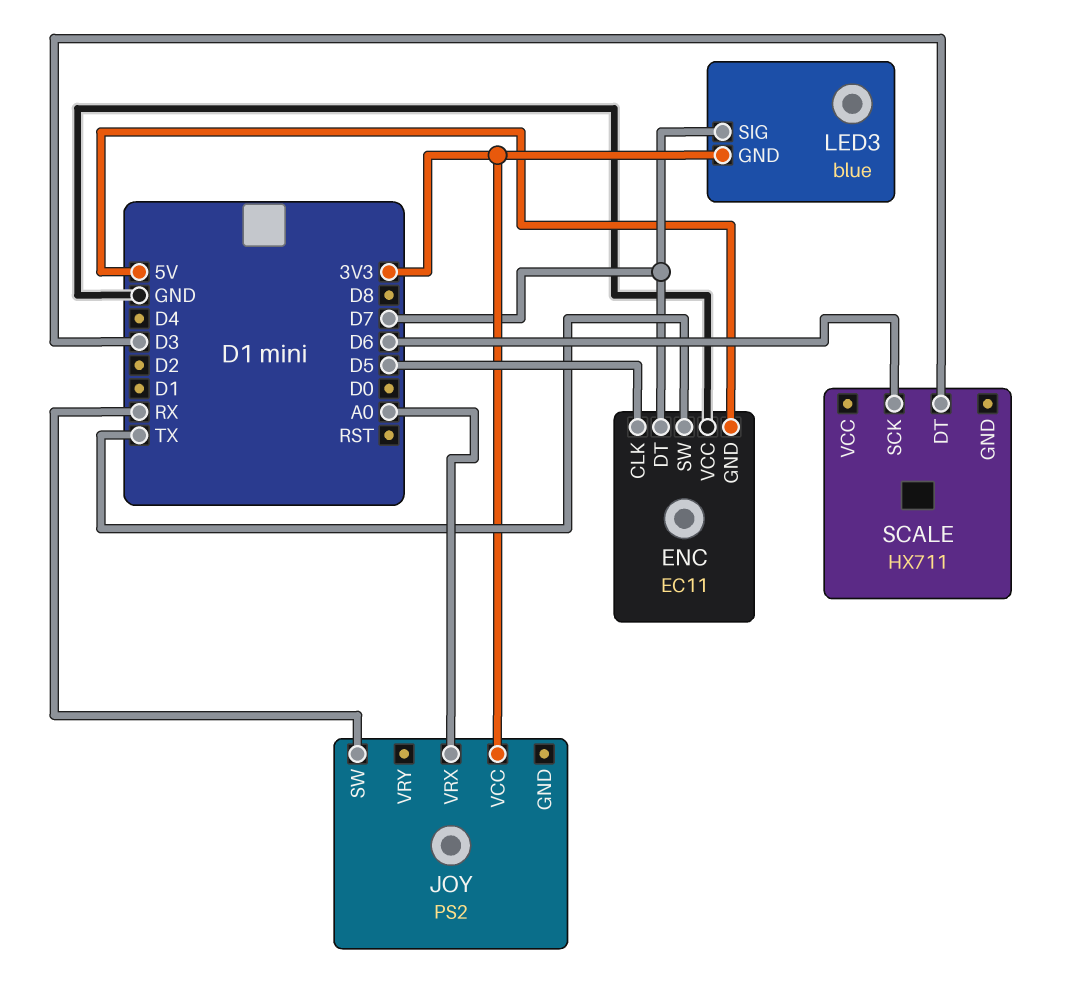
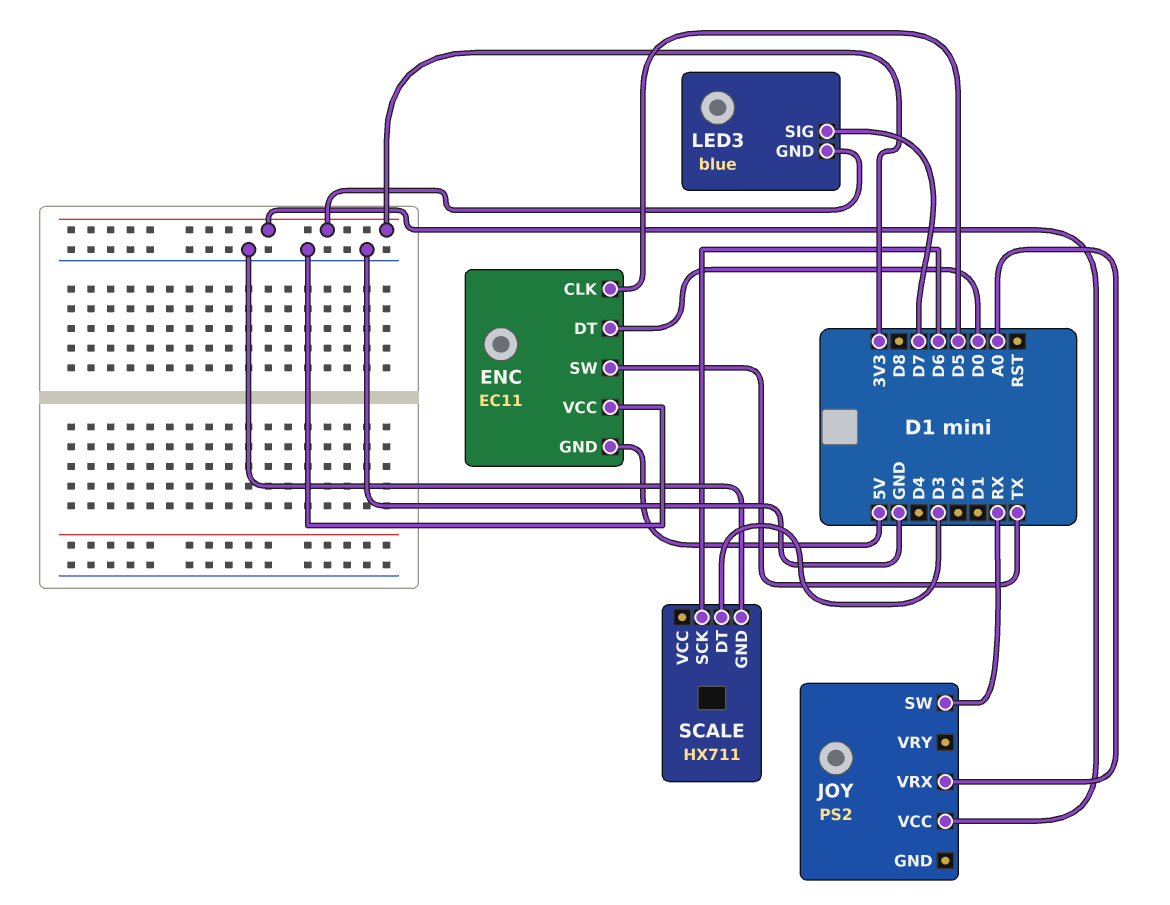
ENC pin DT: D7 -> D0
SCALE pin GND: none -> GND

